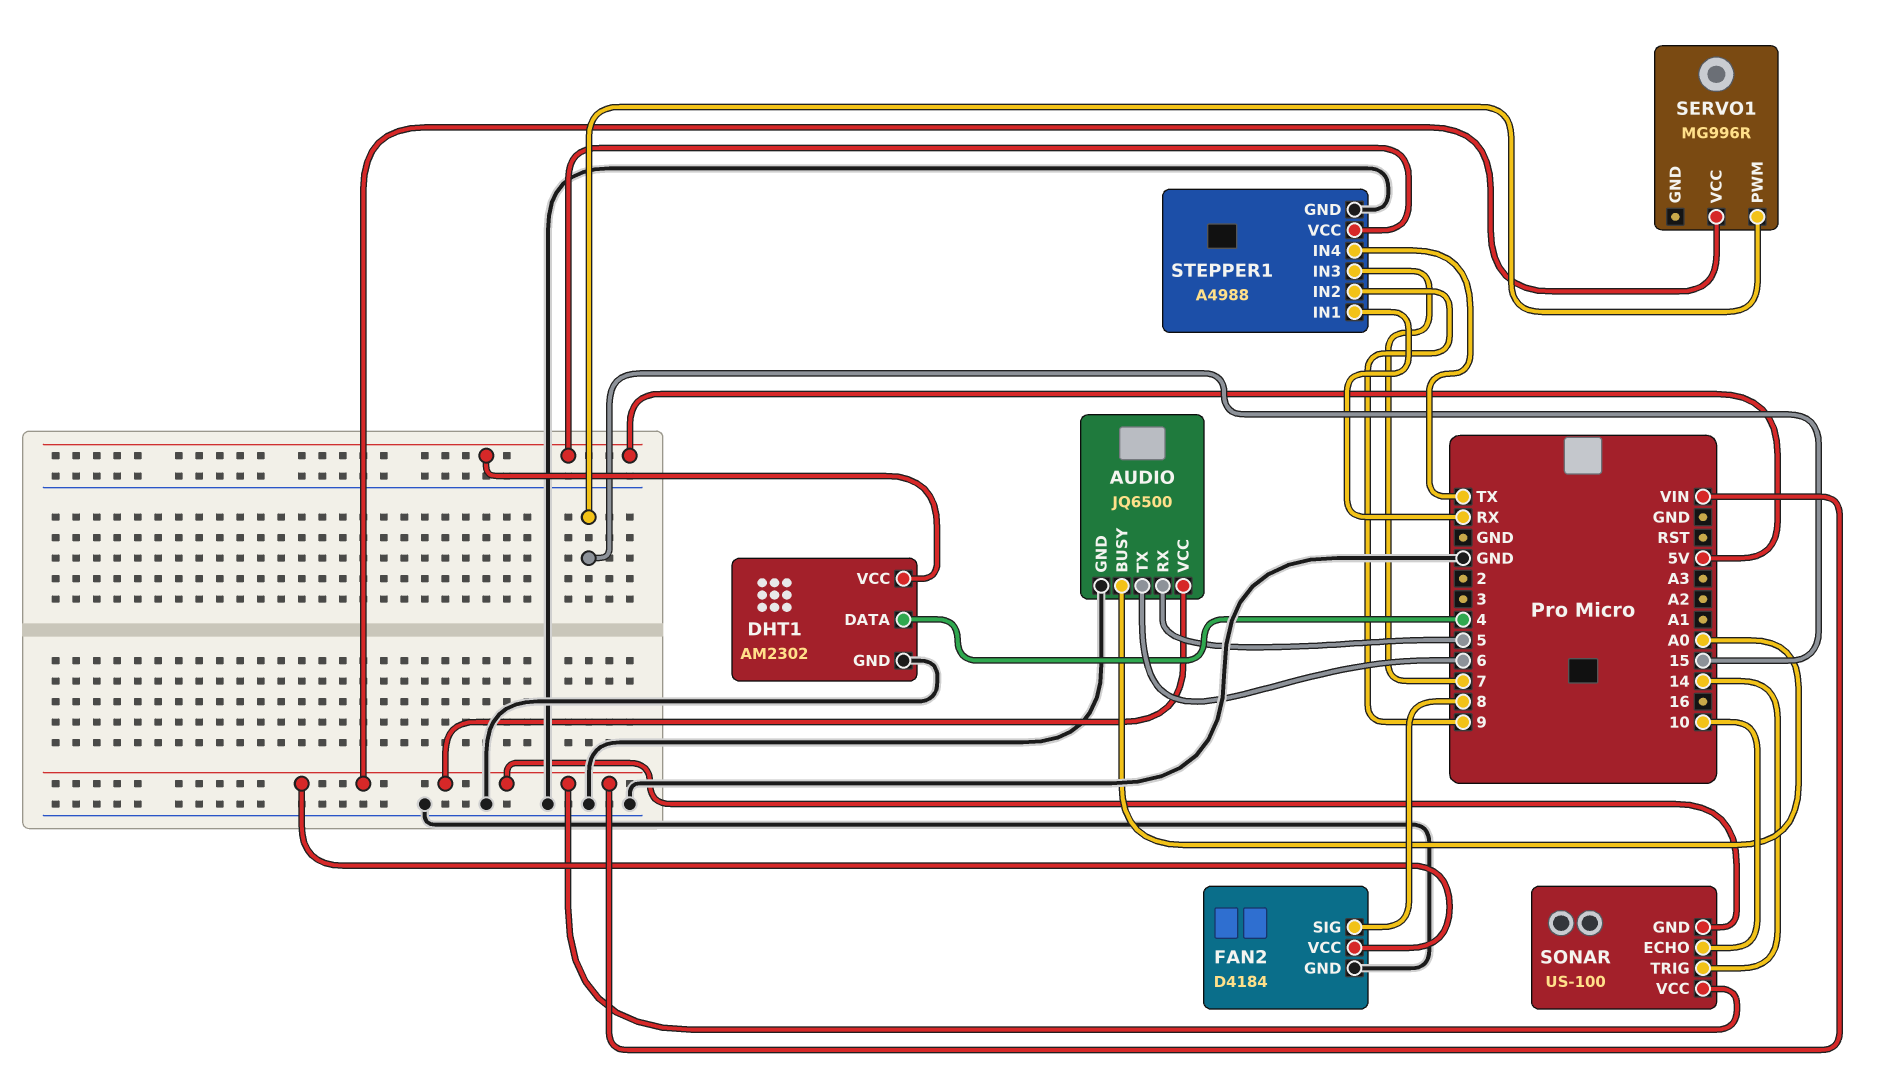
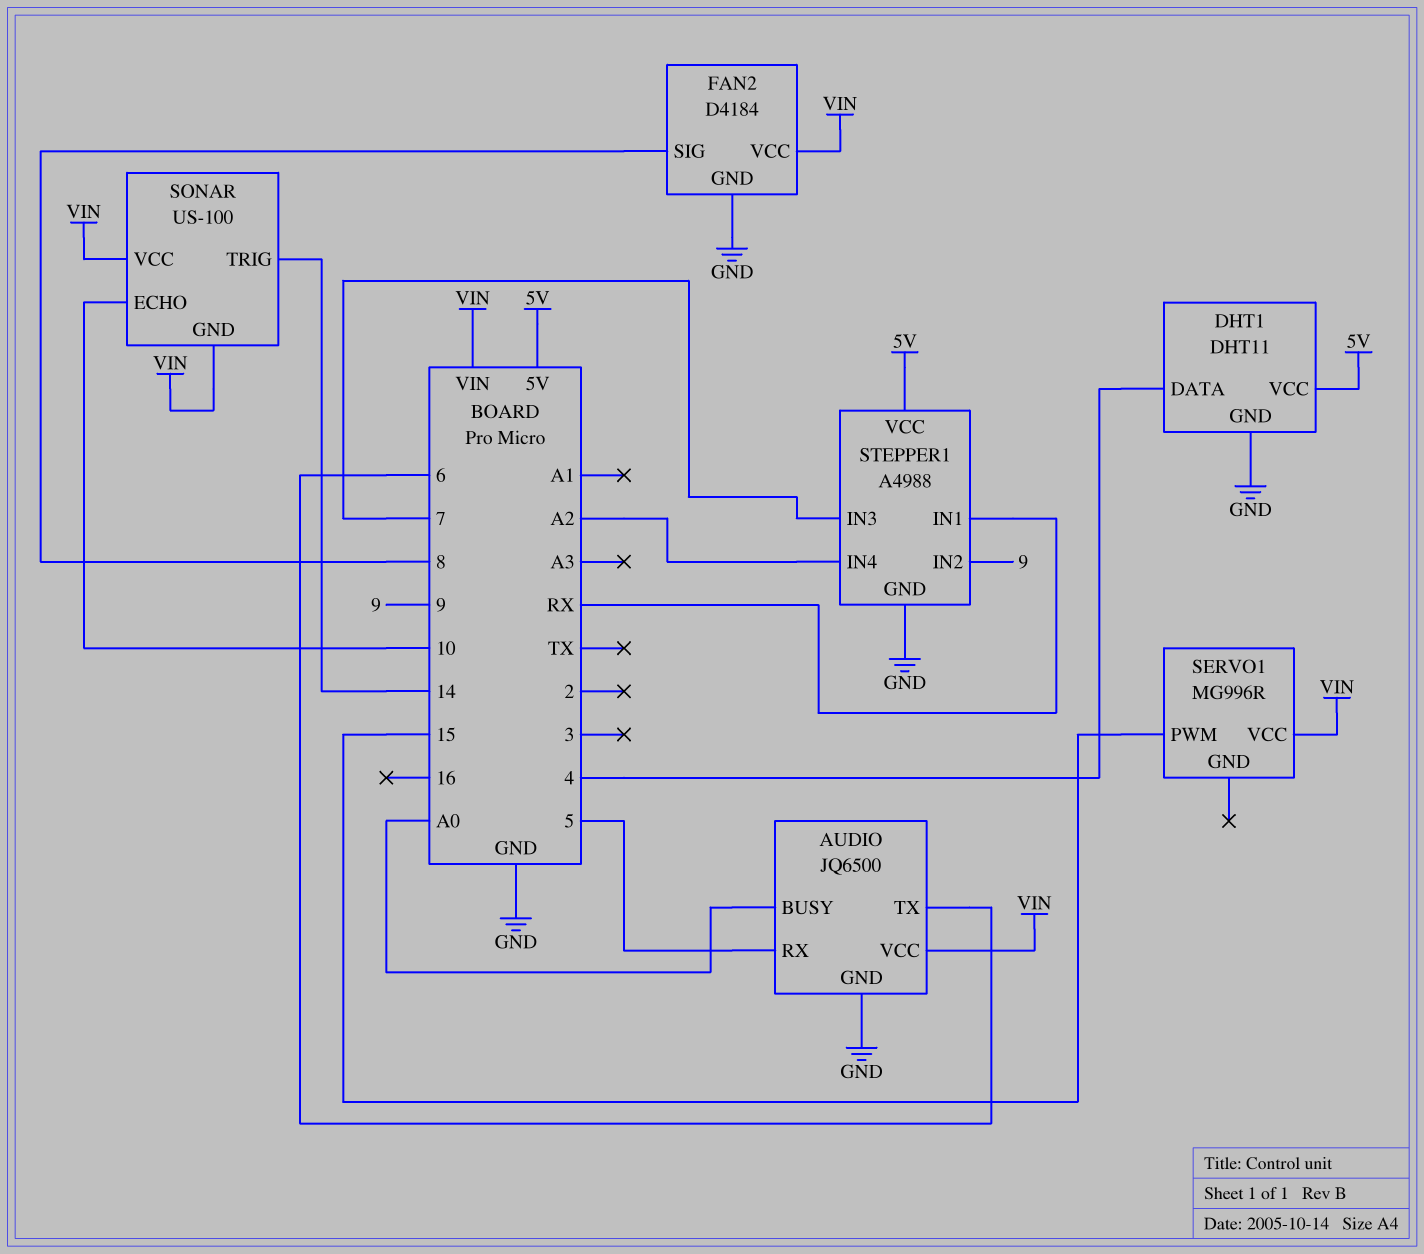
DHT1: AM2302 -> DHT11
STEPPER1 pin IN4: TX -> A2

